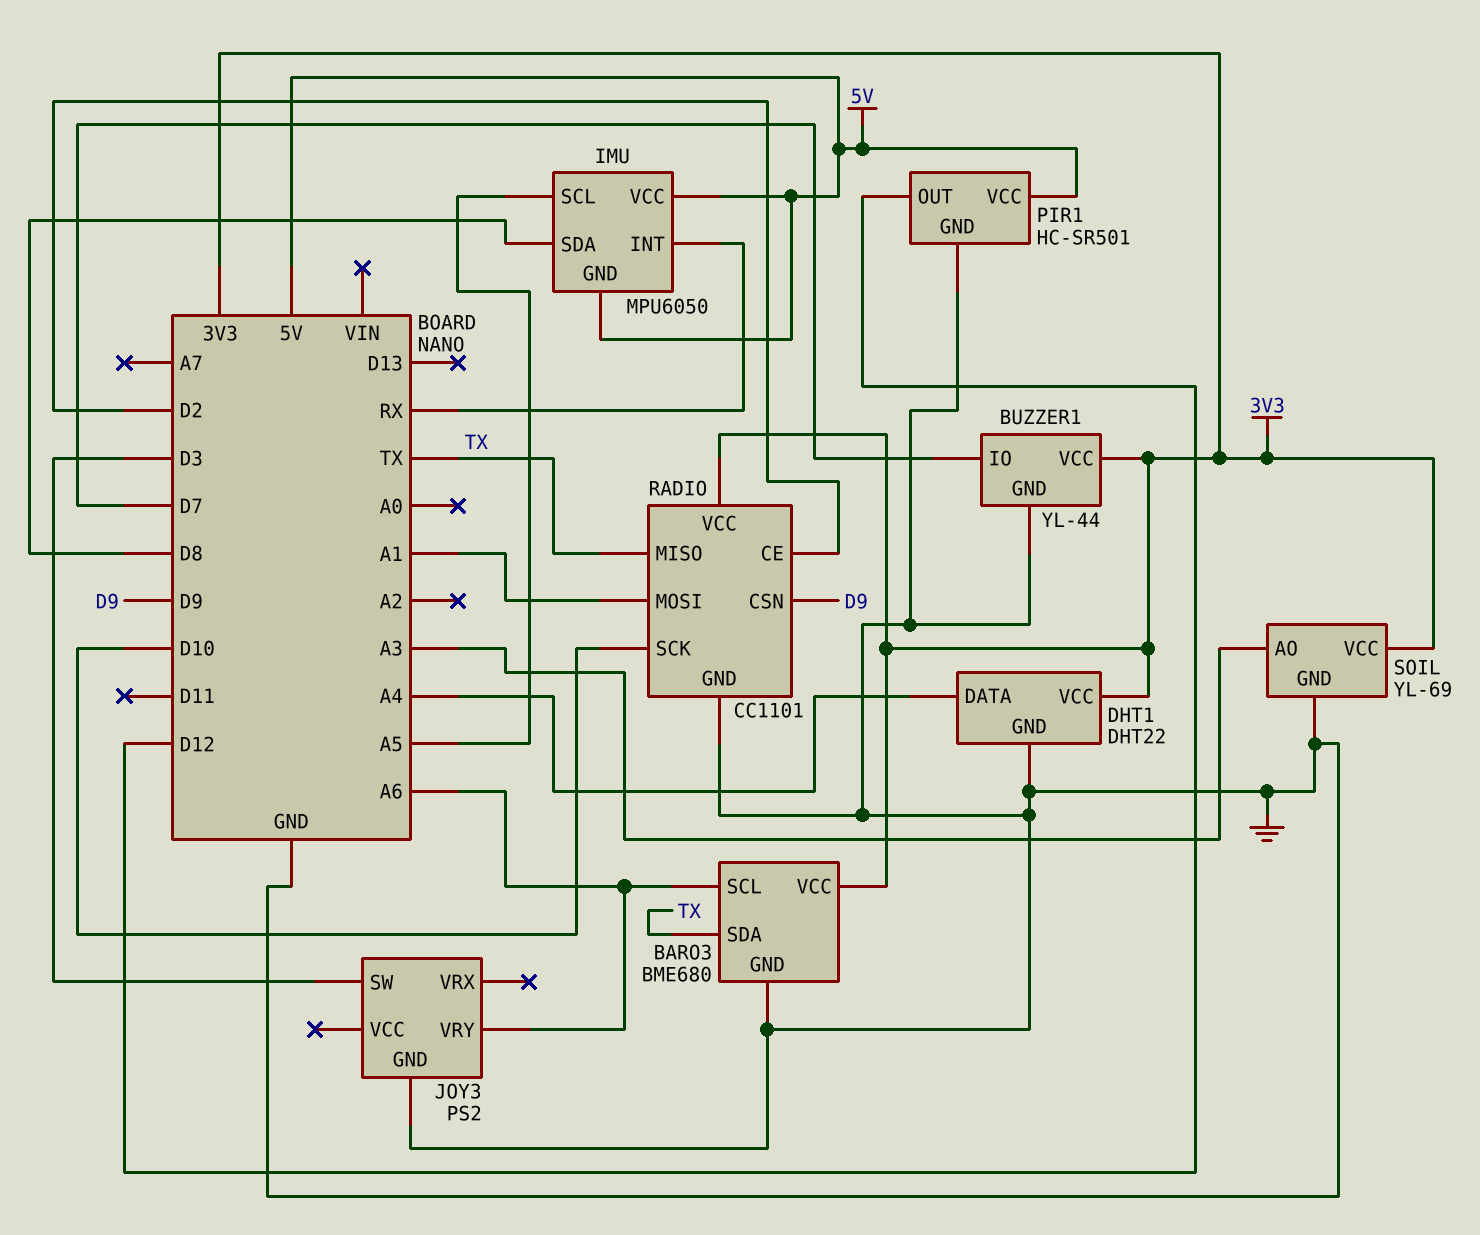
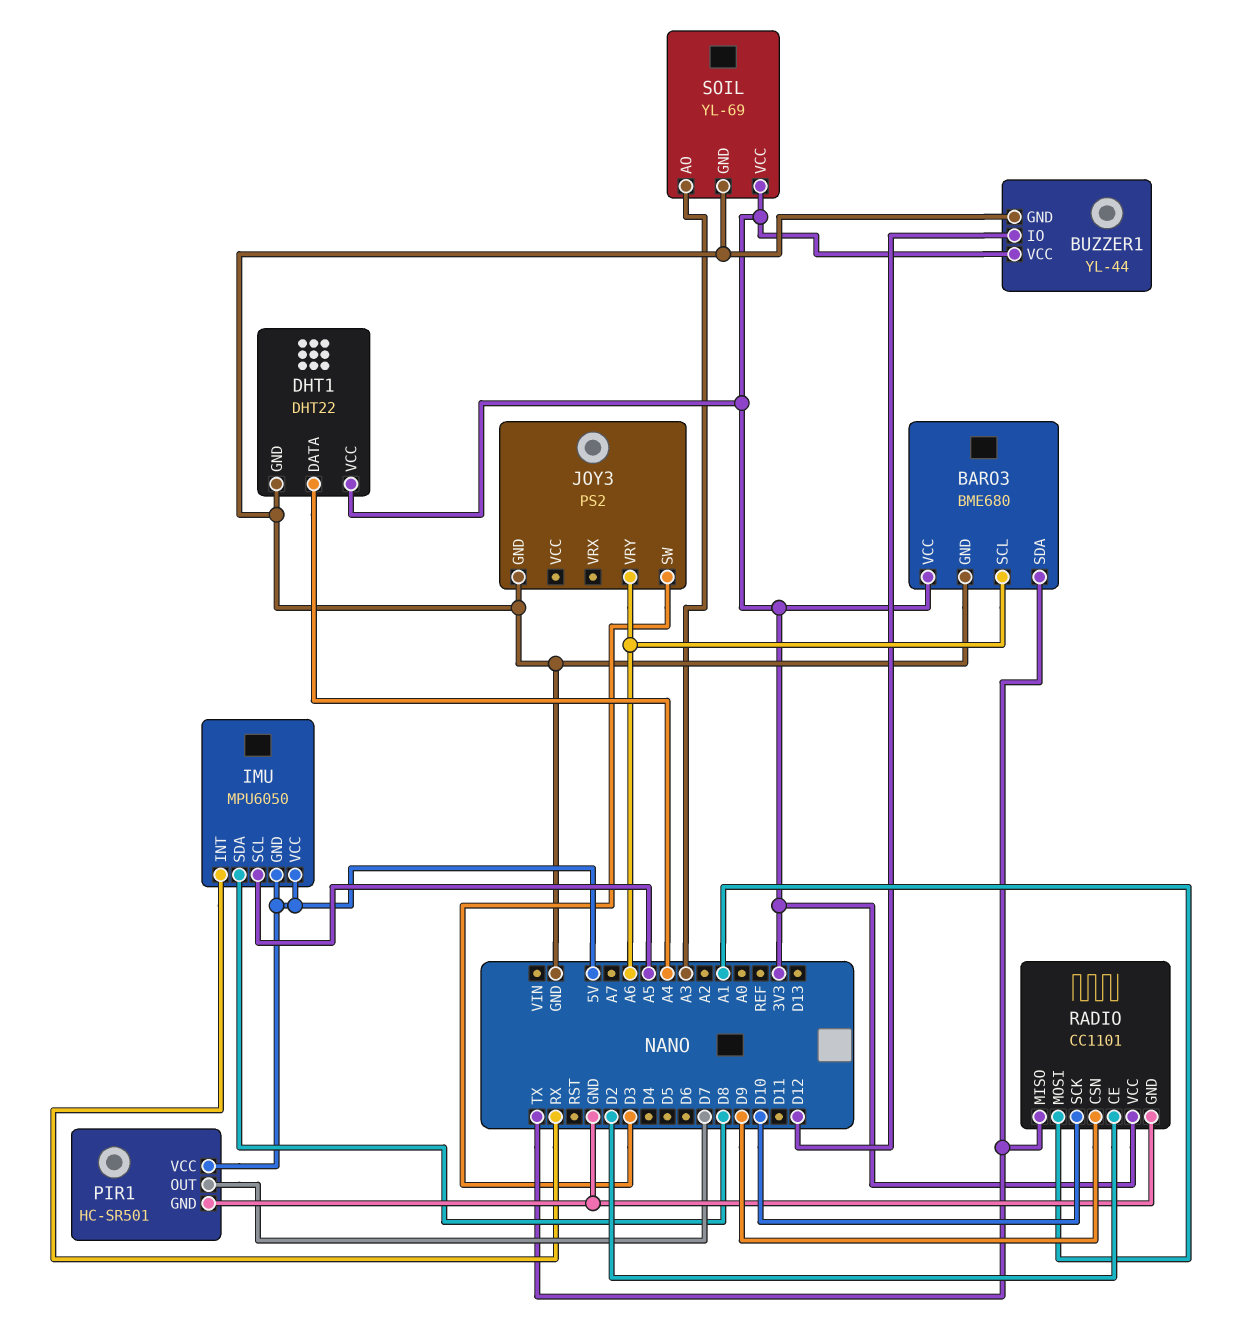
BUZZER1 pin IO: D7 -> D12
PIR1 pin OUT: D12 -> D7

